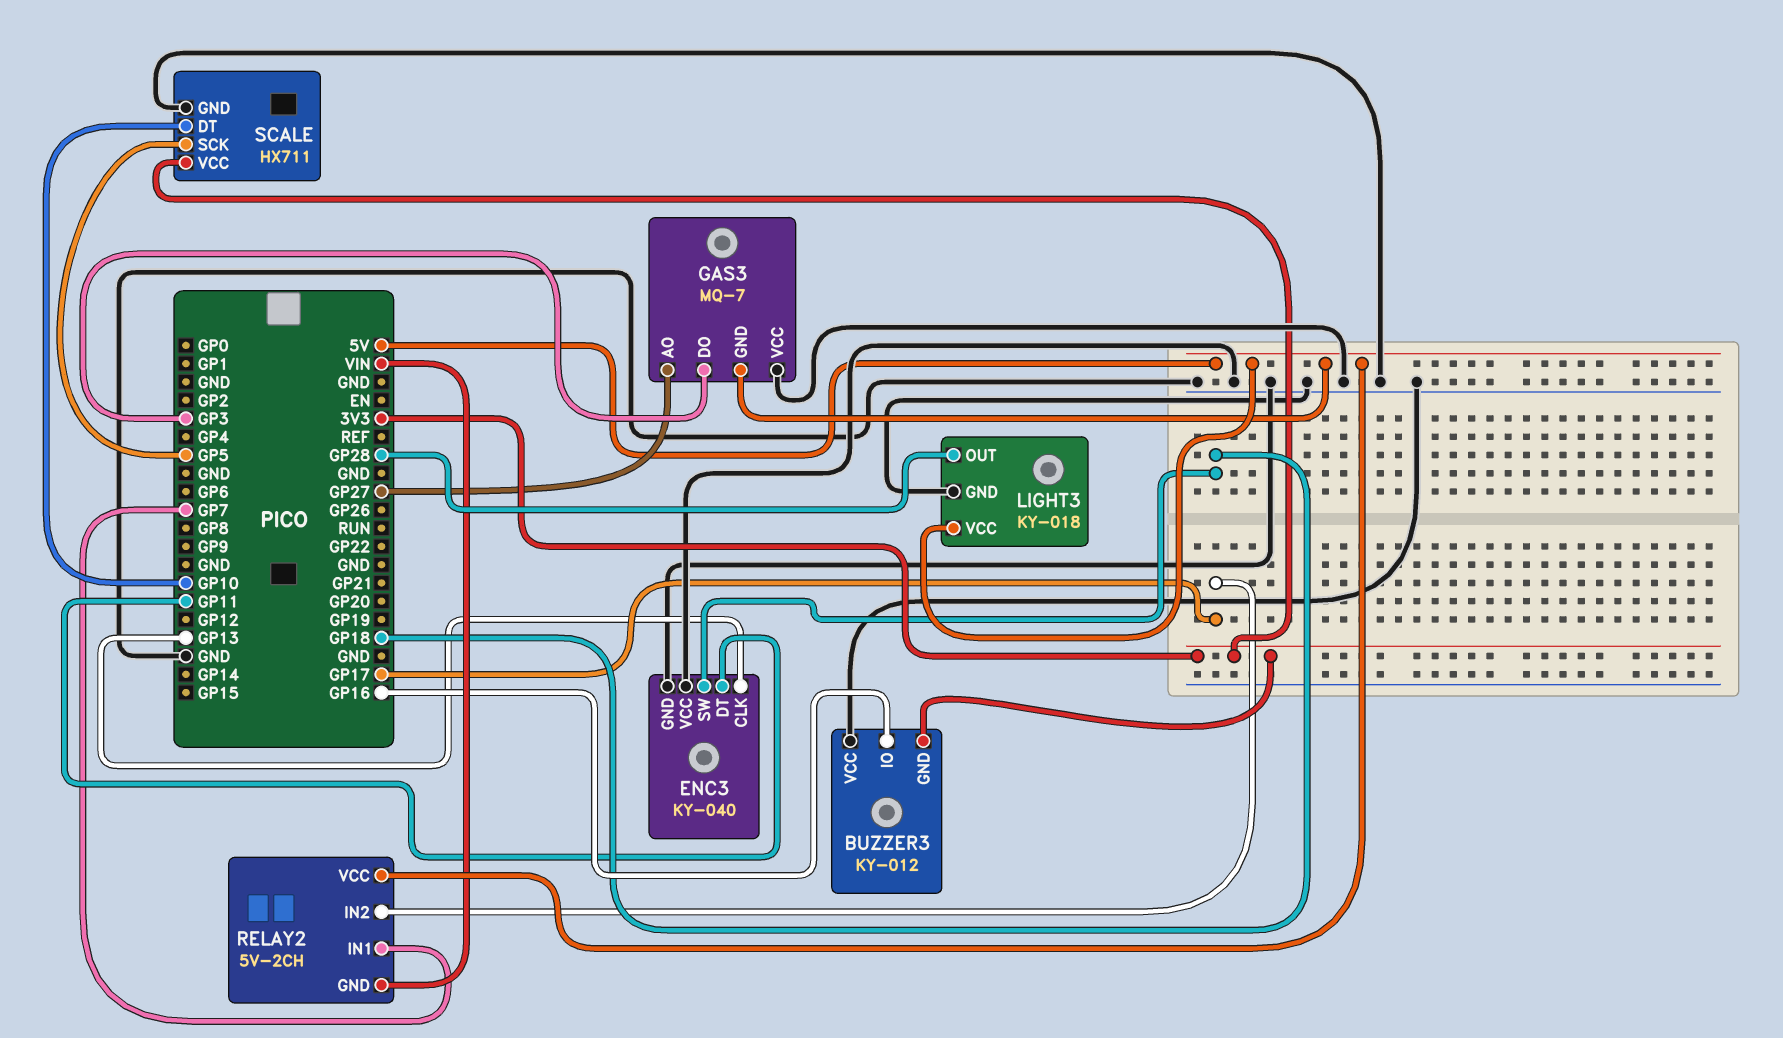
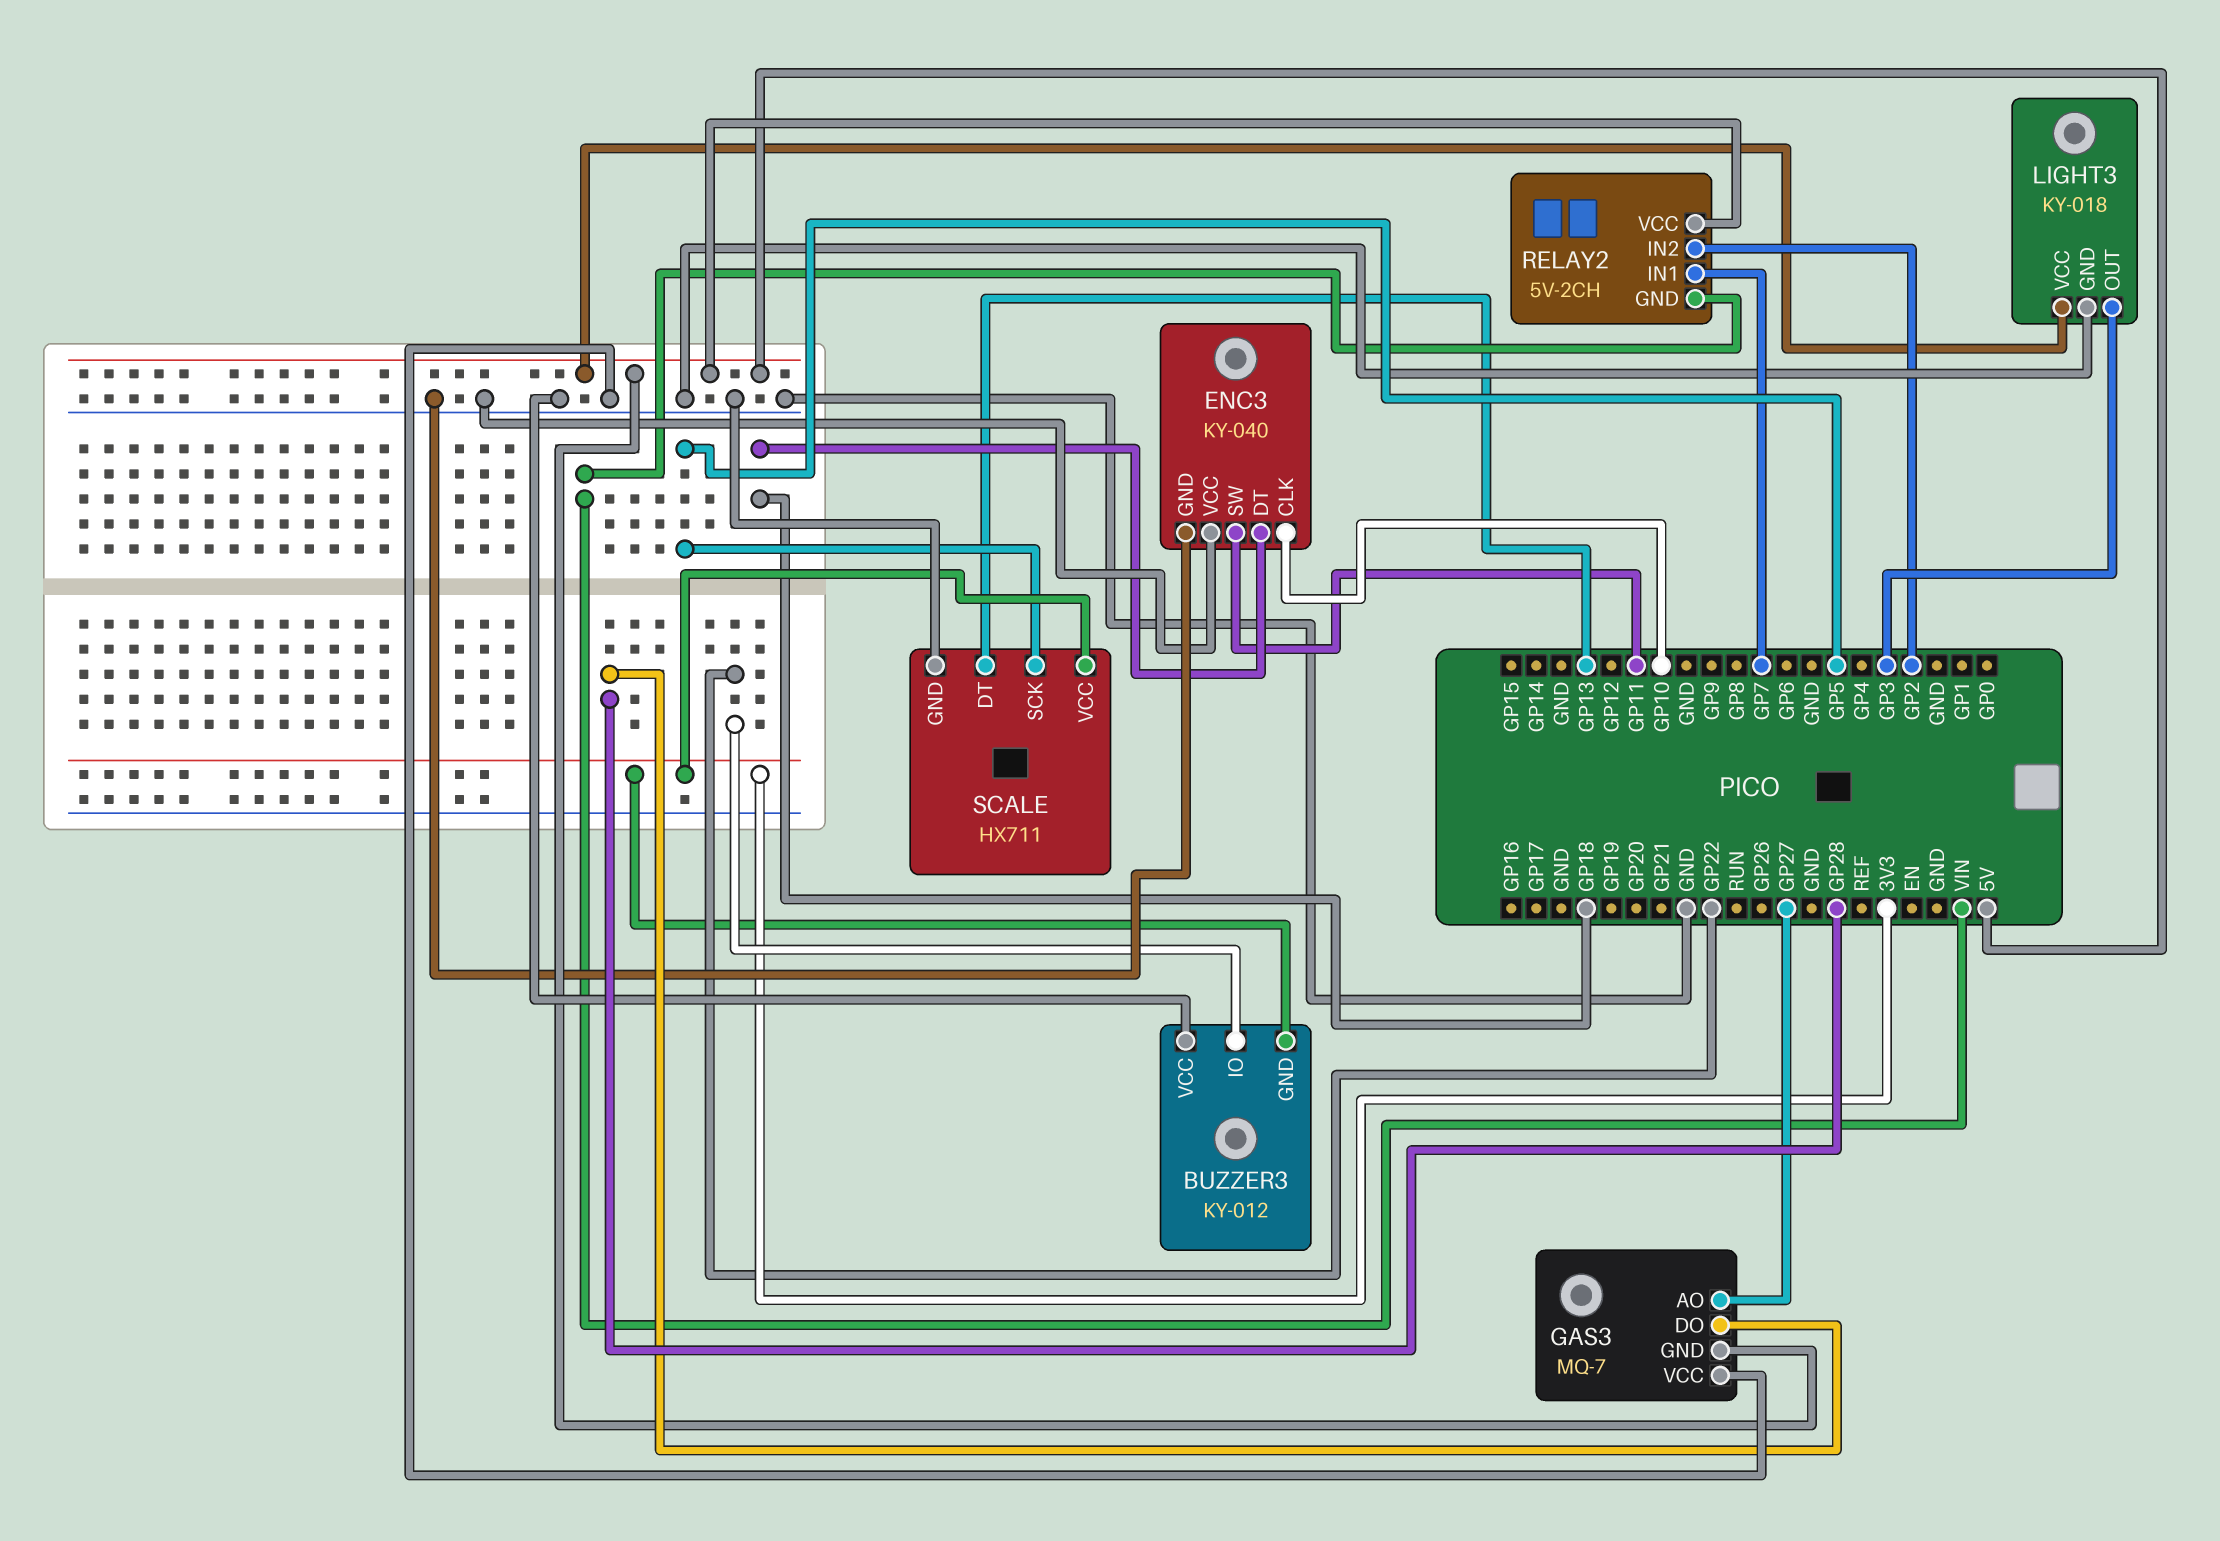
BUZZER3 pin IO: GP16 -> GP22
ENC3 pin CLK: GP13 -> GP10
ENC3 pin DT: GP11 -> GP18
ENC3 pin SW: GP18 -> GP11
GAS3 pin DO: GP3 -> GP28
LIGHT3 pin OUT: GP28 -> GP3
RELAY2 pin IN2: GP17 -> GP2
SCALE pin DT: GP10 -> GP13

